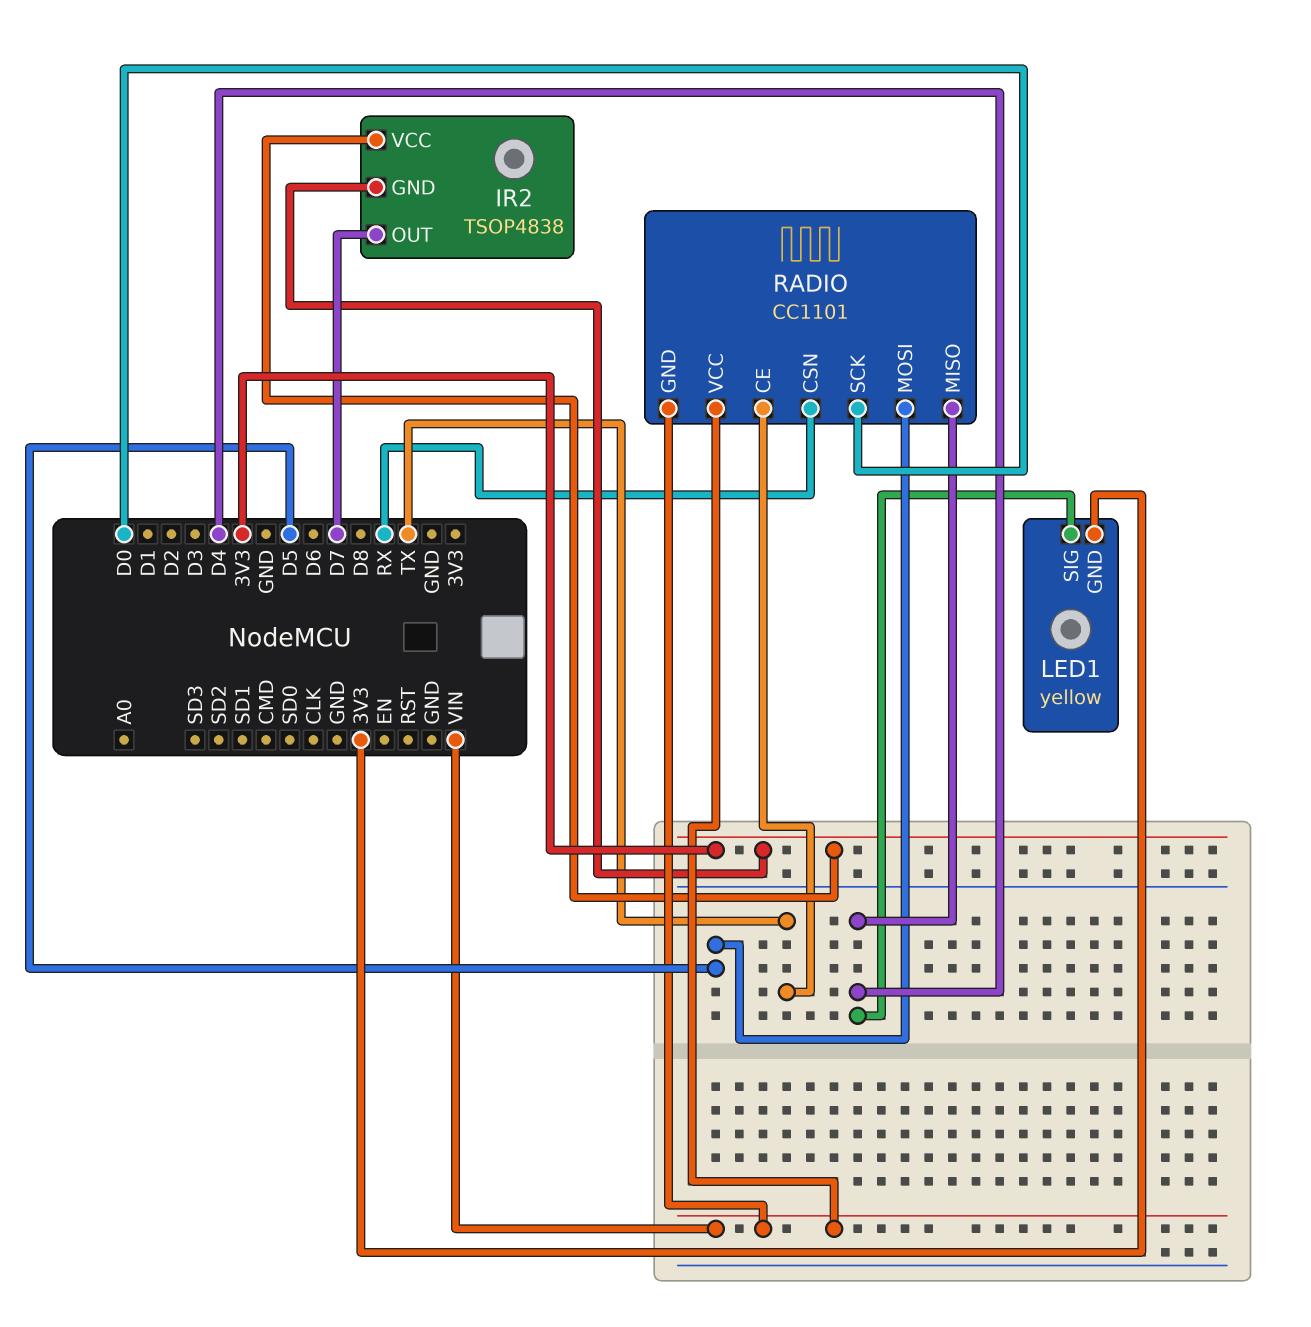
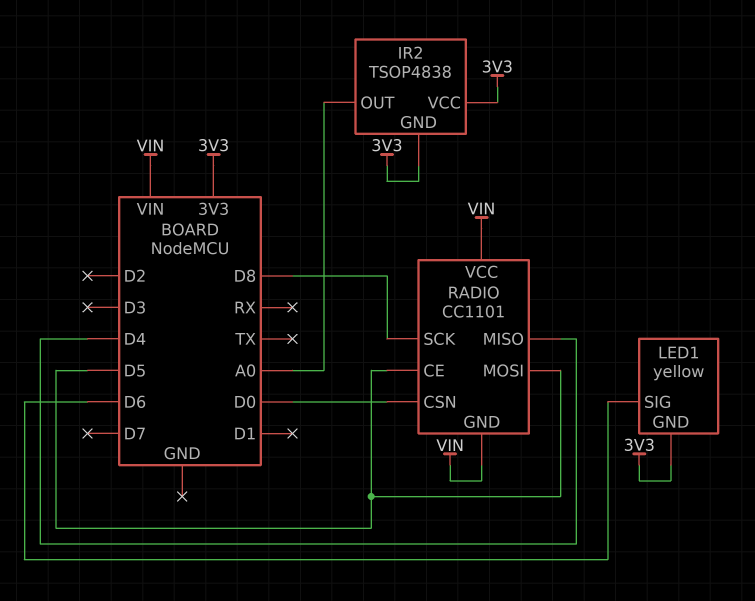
IR2 pin OUT: D7 -> A0
LED1 pin SIG: D4 -> D6
RADIO pin CE: TX -> D5
RADIO pin CSN: RX -> D0
RADIO pin SCK: D0 -> D8

